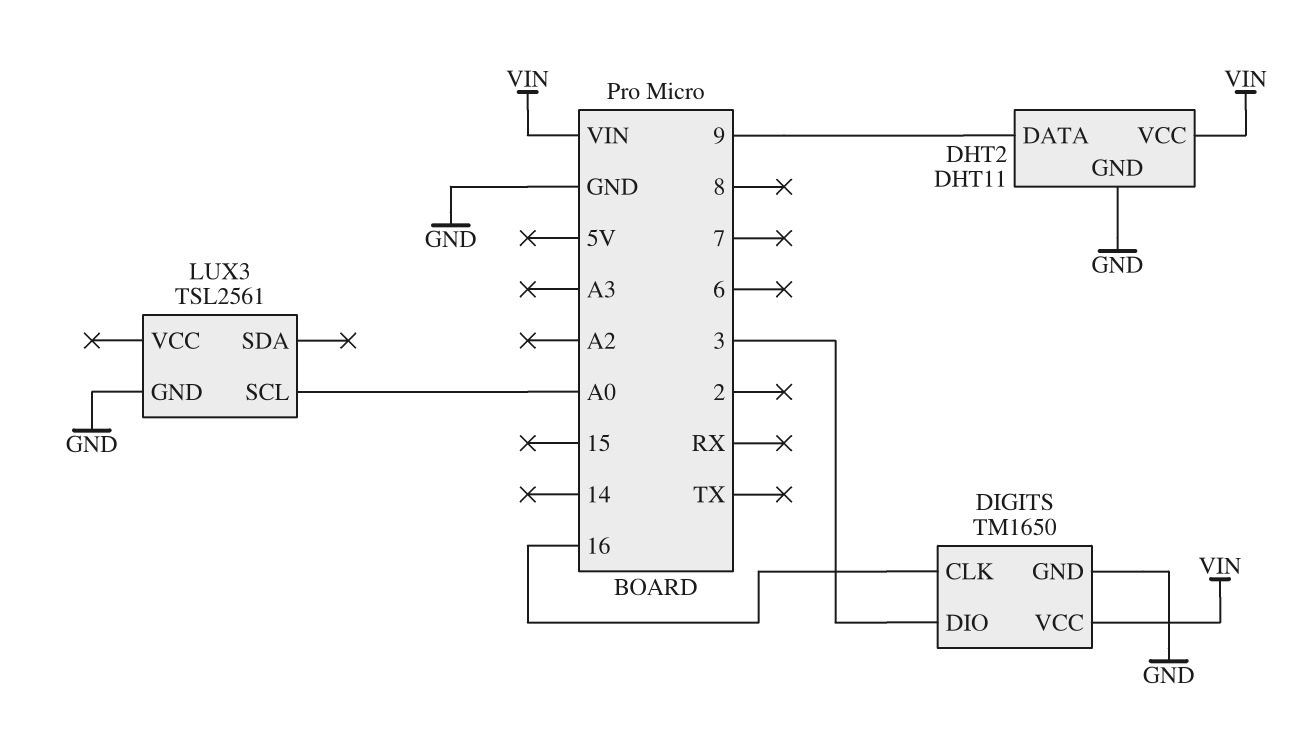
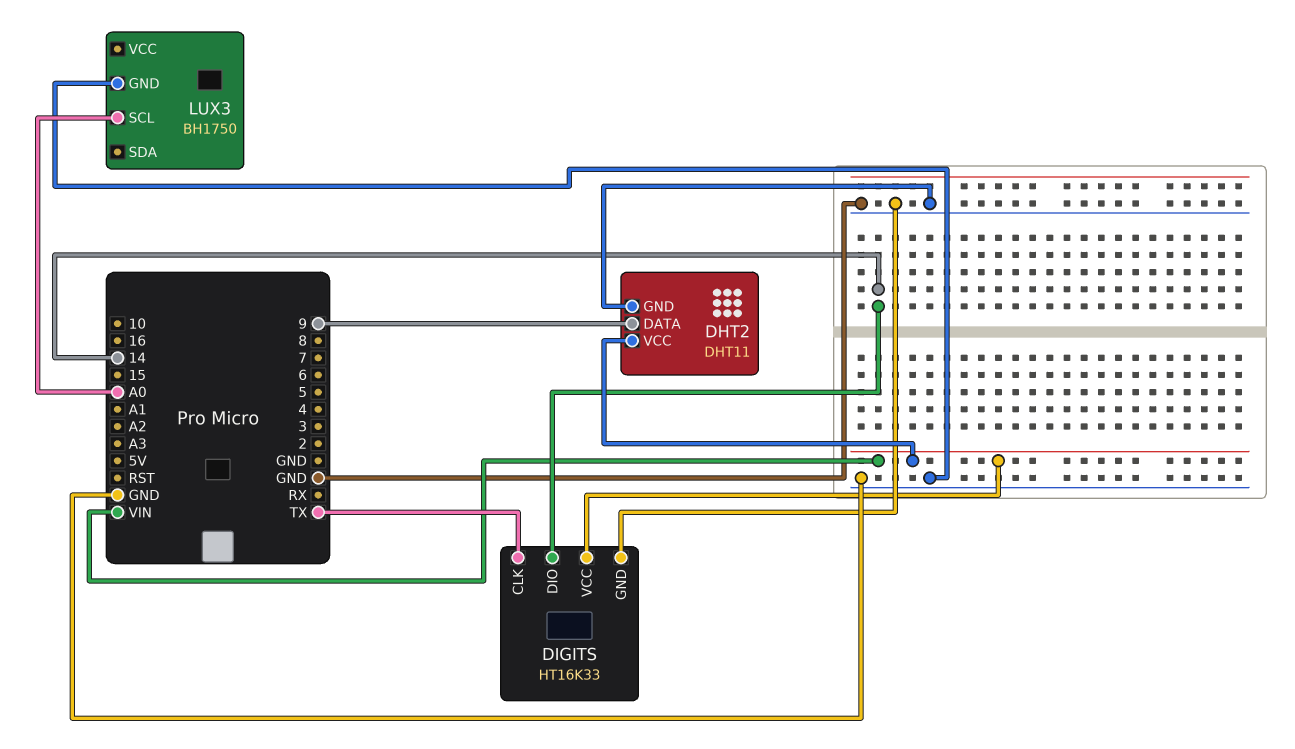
DIGITS: TM1650 -> HT16K33
DIGITS pin CLK: 16 -> TX
DIGITS pin DIO: 3 -> 14
LUX3: TSL2561 -> BH1750

